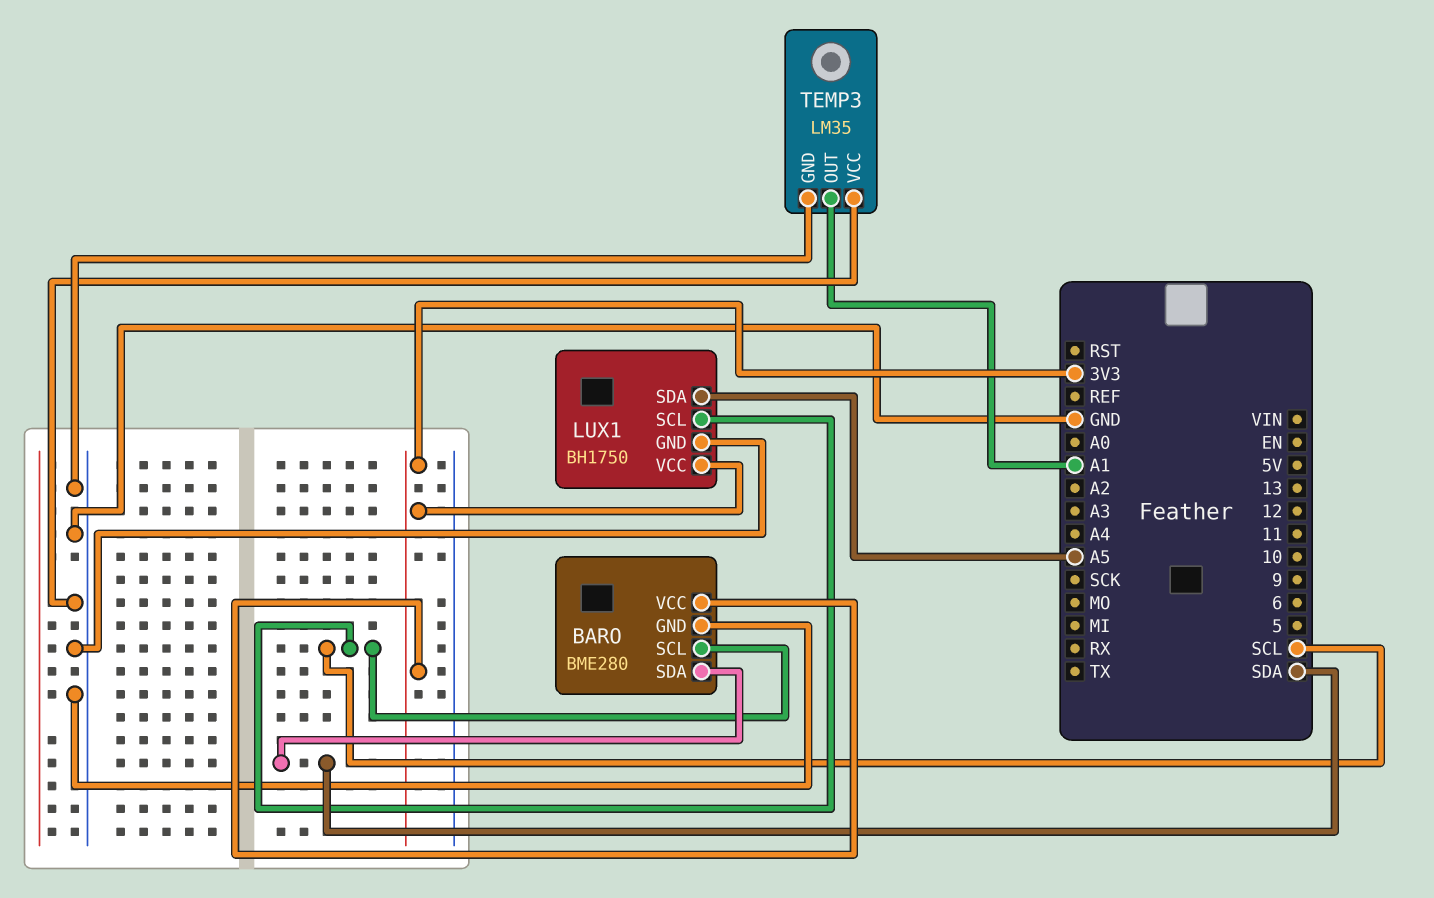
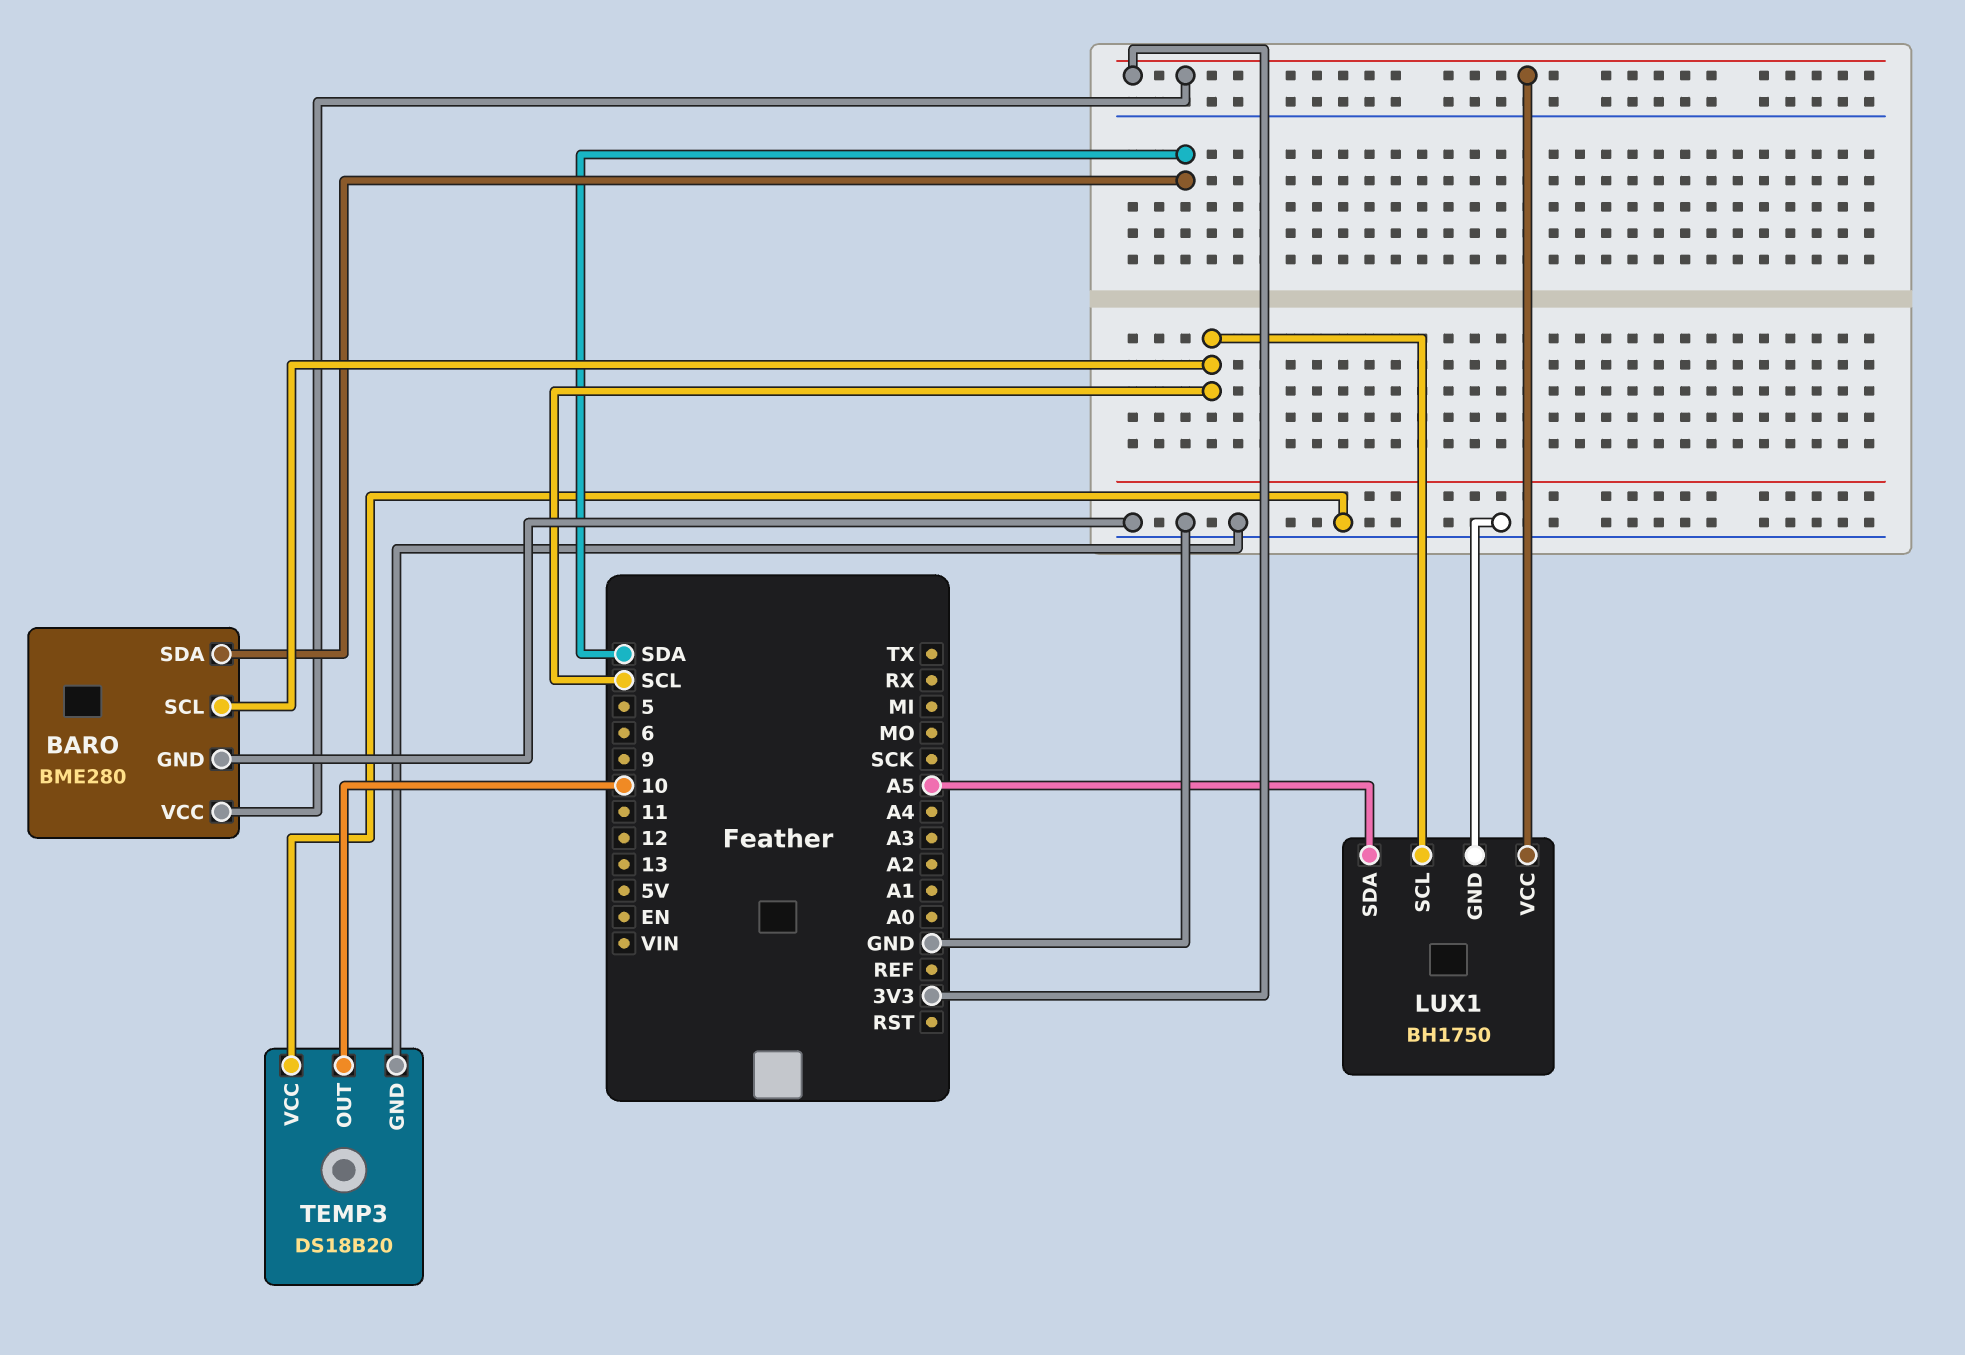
TEMP3: LM35 -> DS18B20
TEMP3 pin OUT: A1 -> 10

